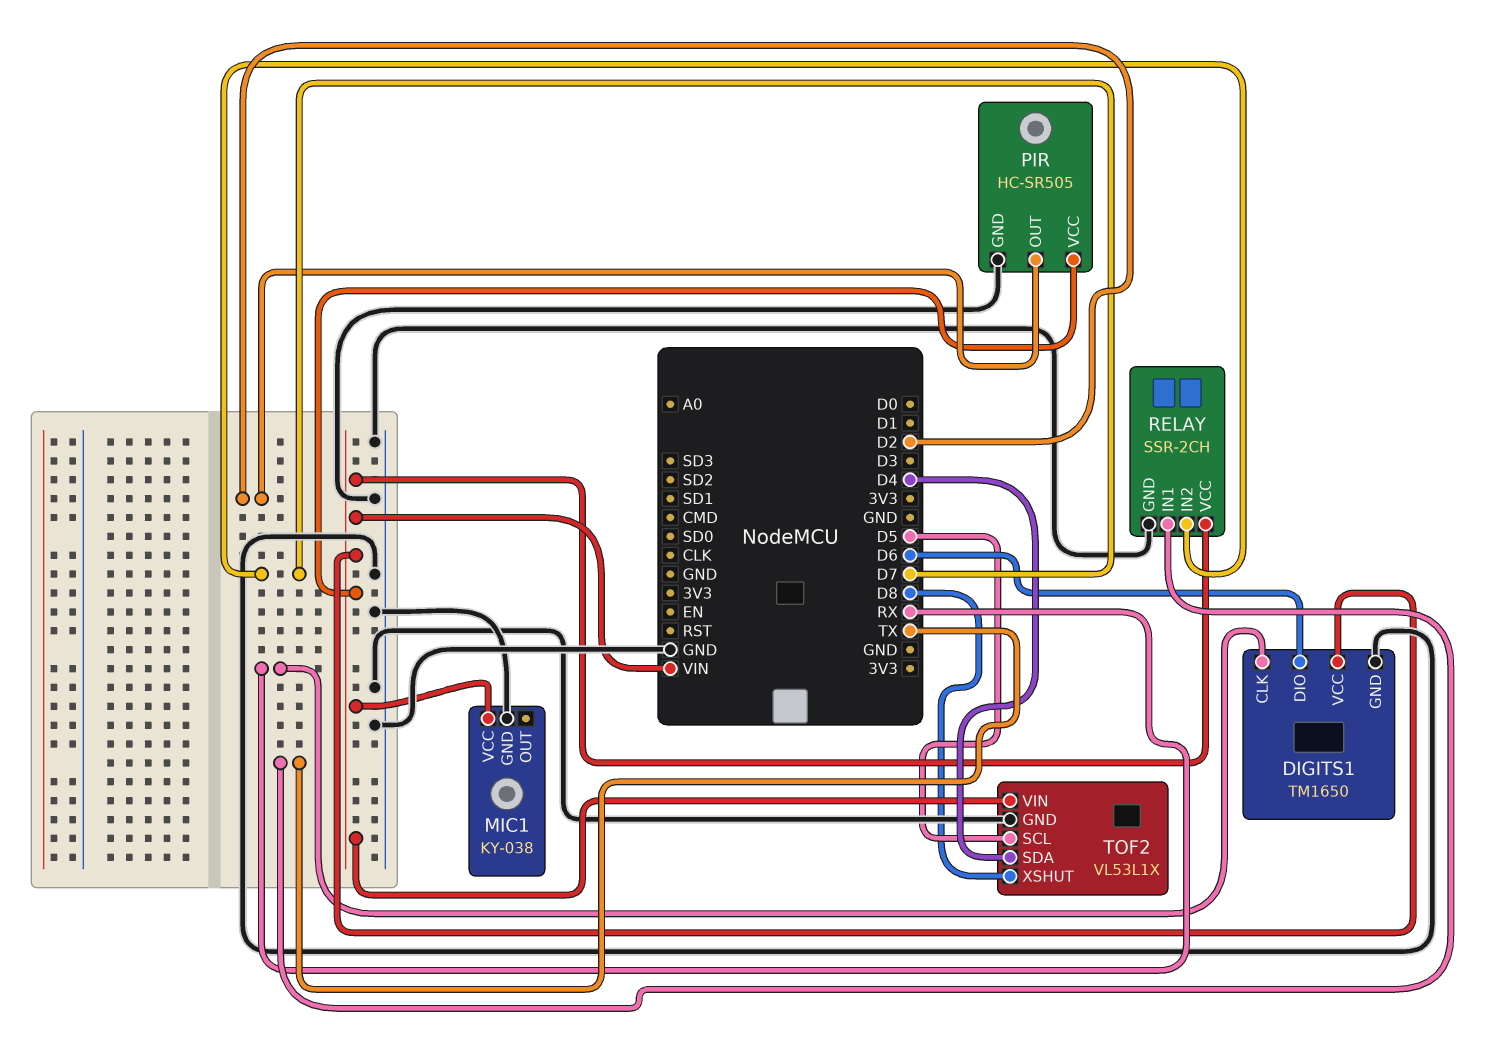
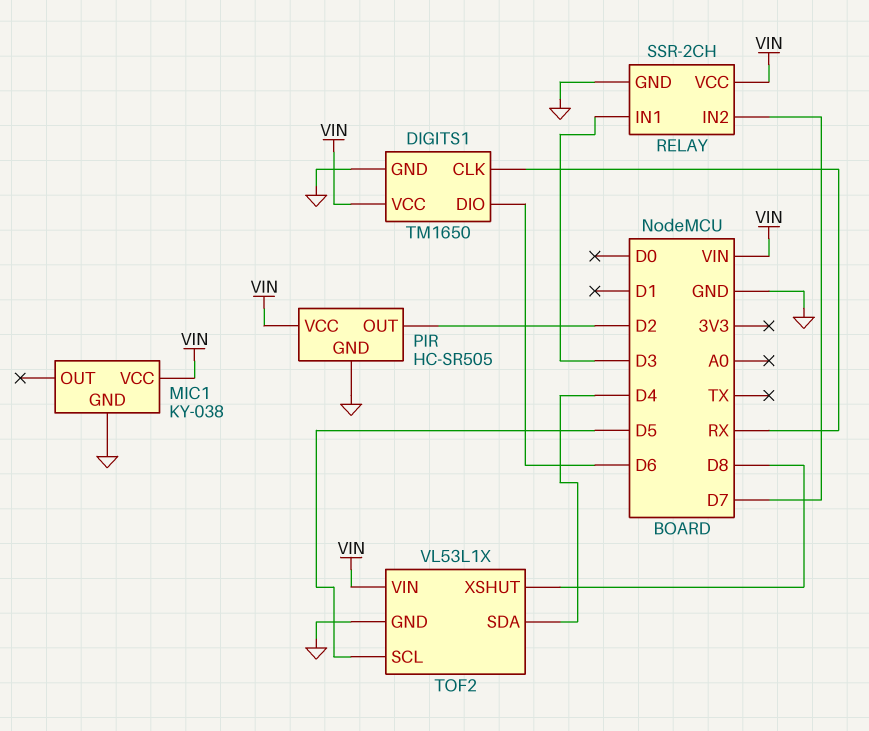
RELAY pin IN1: TX -> D3

